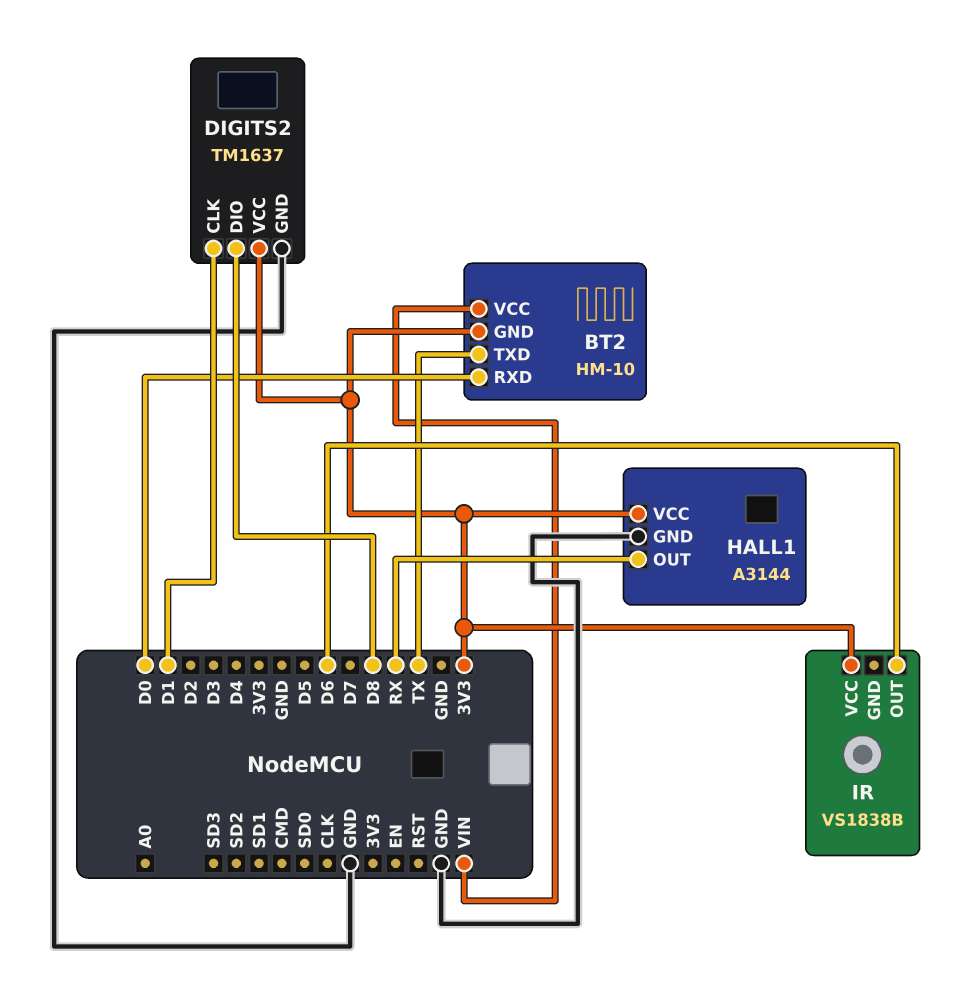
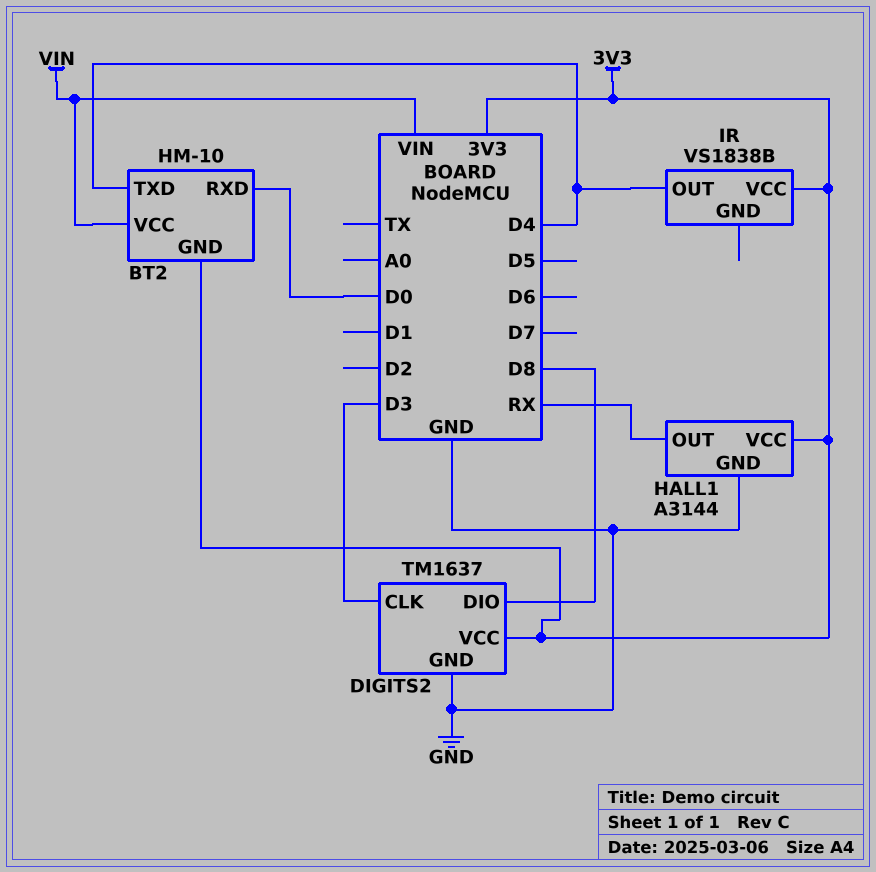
BT2 pin TXD: TX -> D4
DIGITS2 pin CLK: D1 -> D3
IR pin OUT: D6 -> D4

